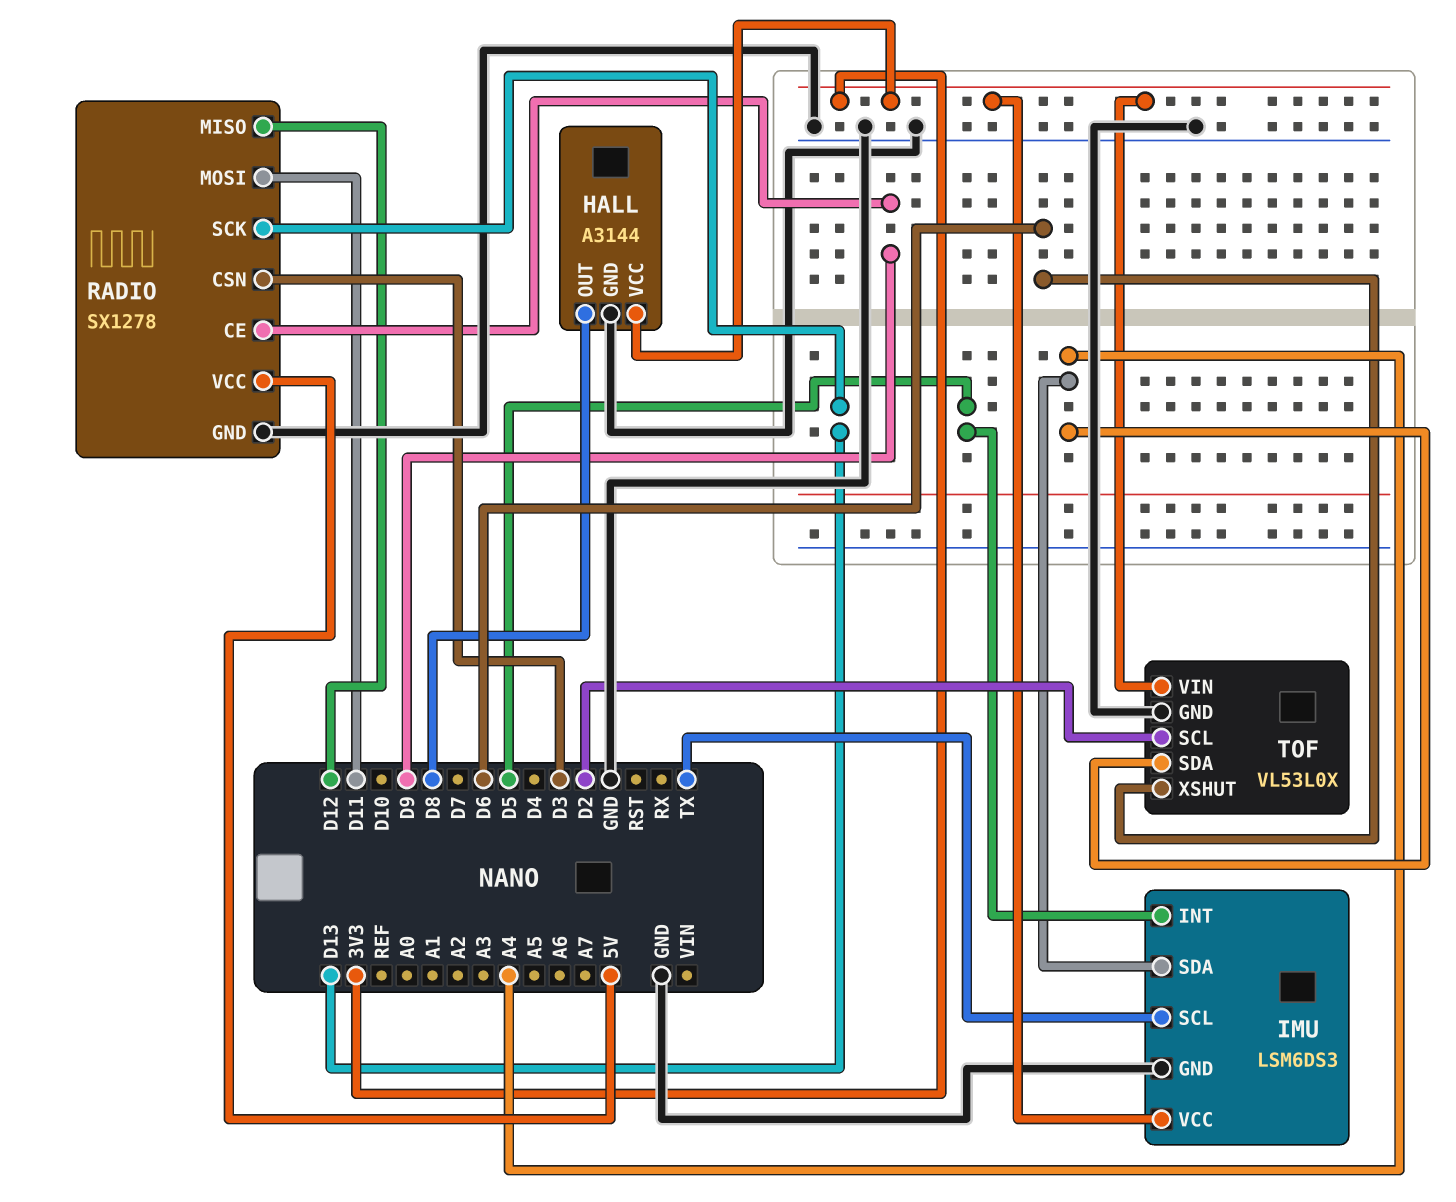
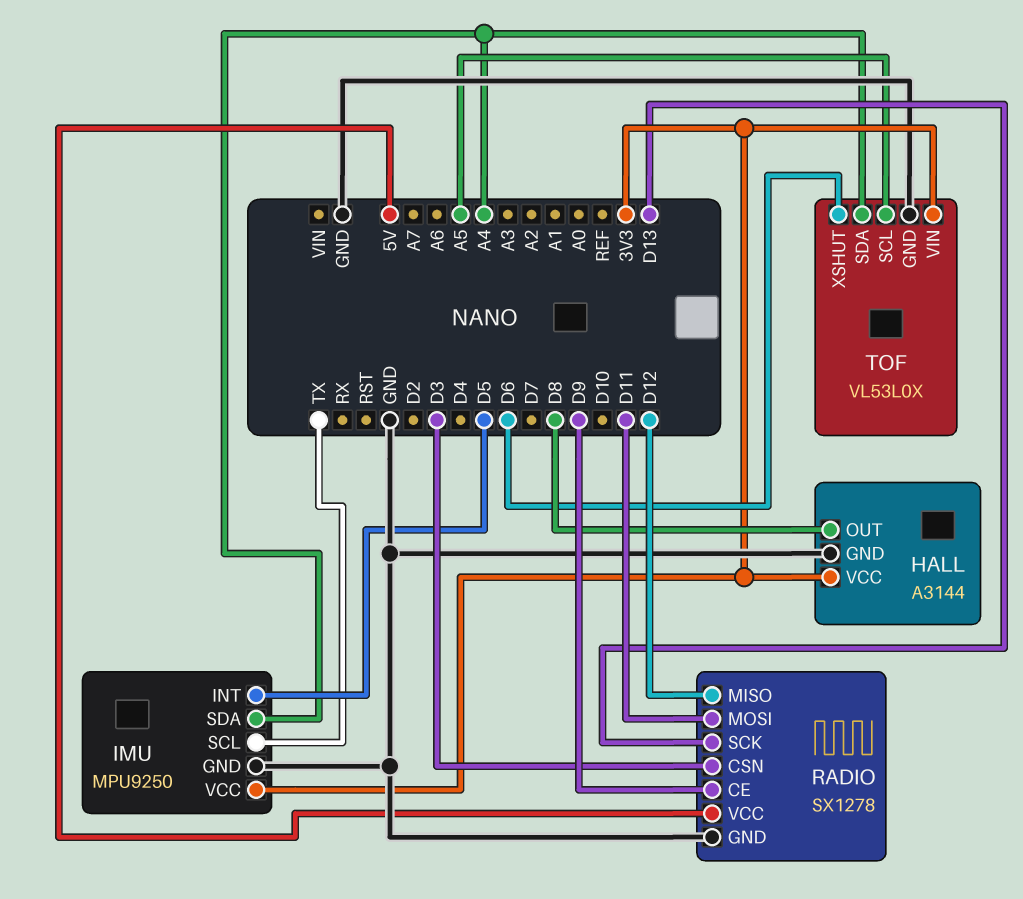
IMU: LSM6DS3 -> MPU9250
TOF pin SCL: D2 -> A5

